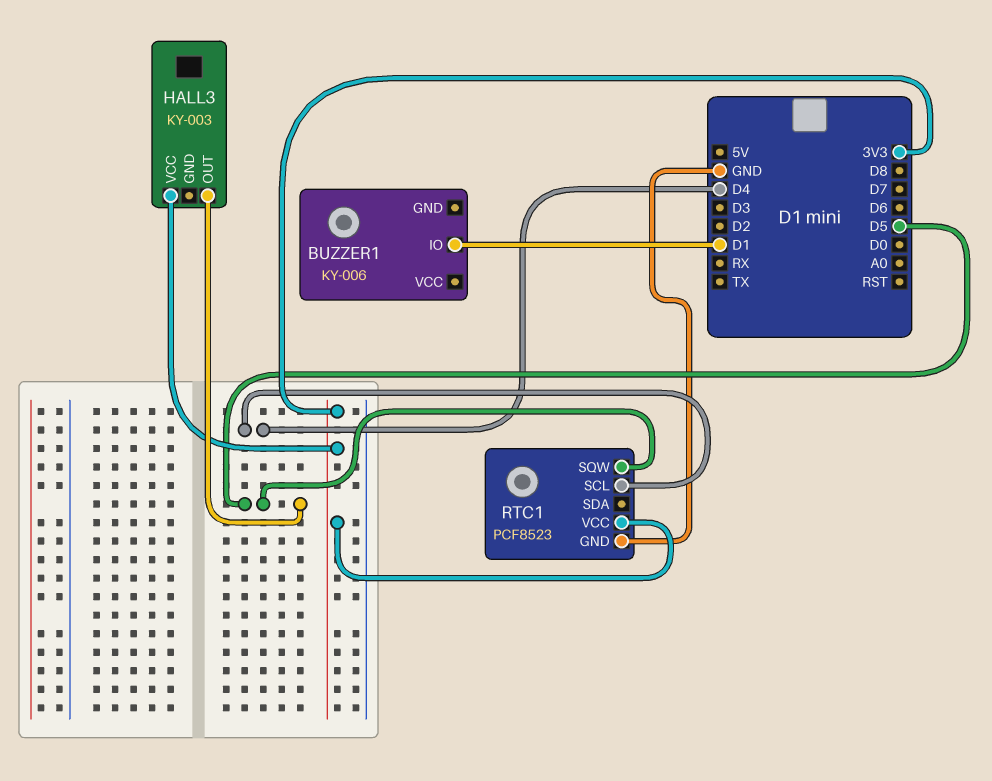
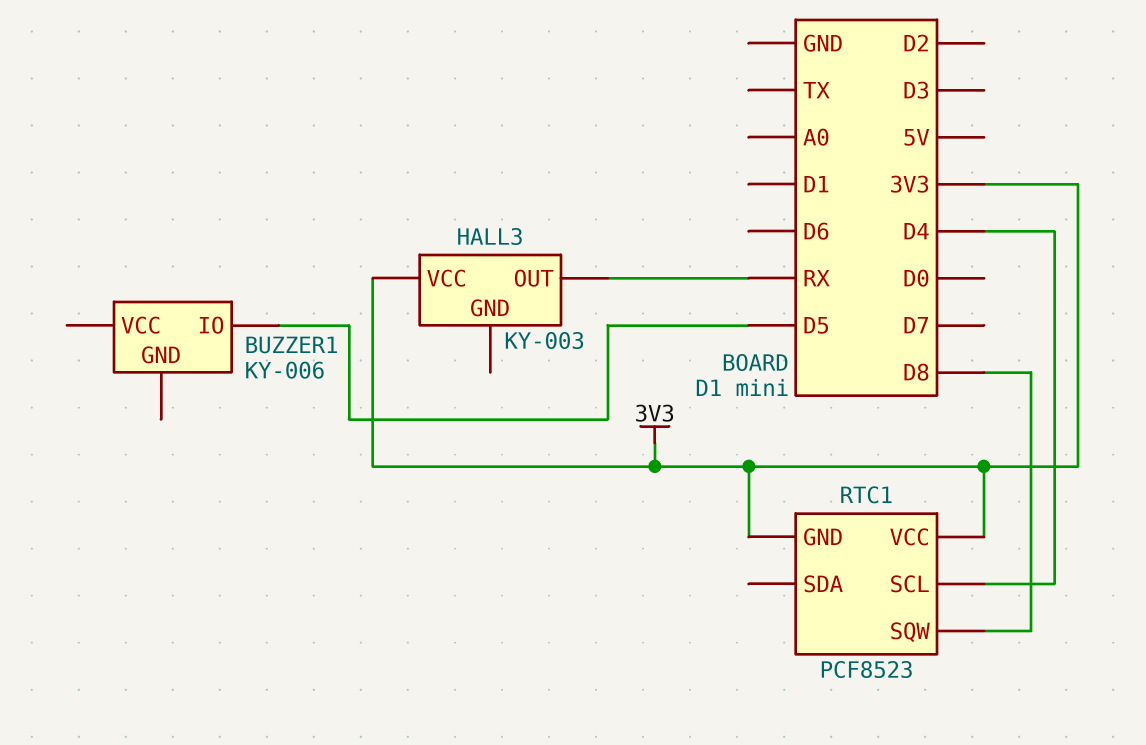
BUZZER1 pin IO: D1 -> D5
HALL3 pin OUT: D5 -> RX
RTC1 pin GND: GND -> 3V3
RTC1 pin SQW: D5 -> D8

